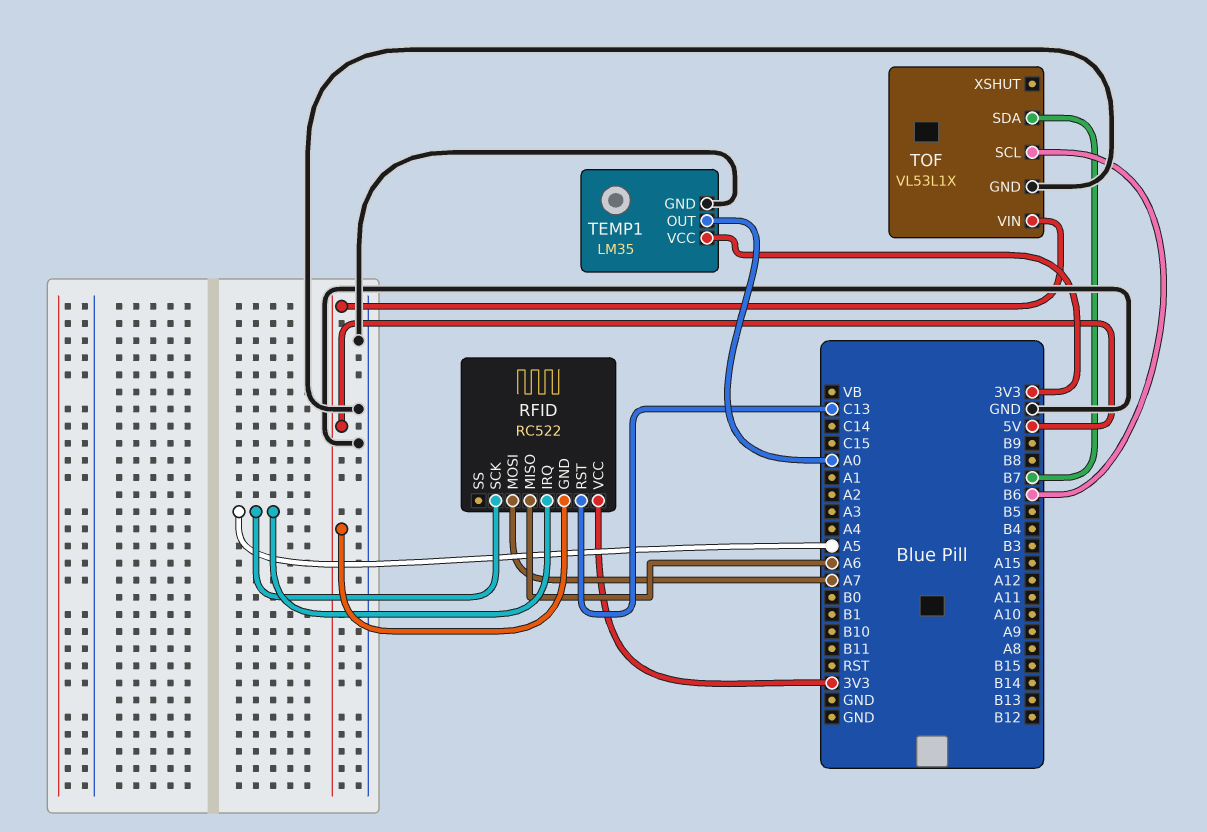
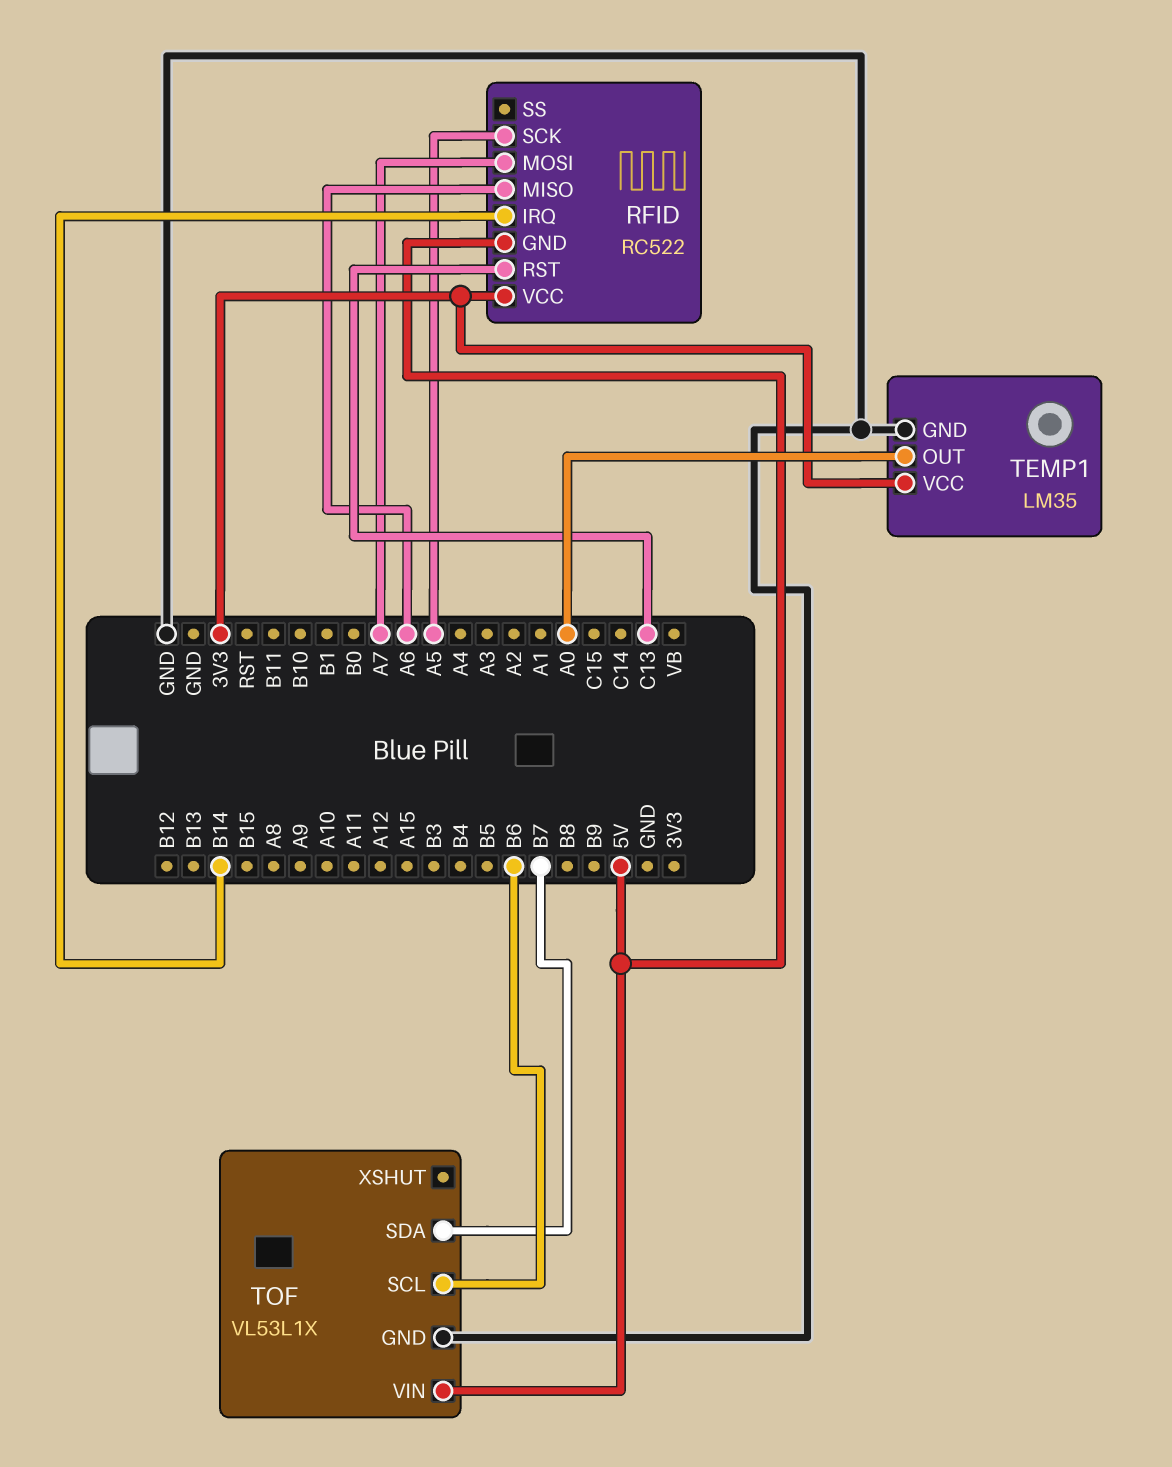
RFID pin IRQ: A5 -> B14

